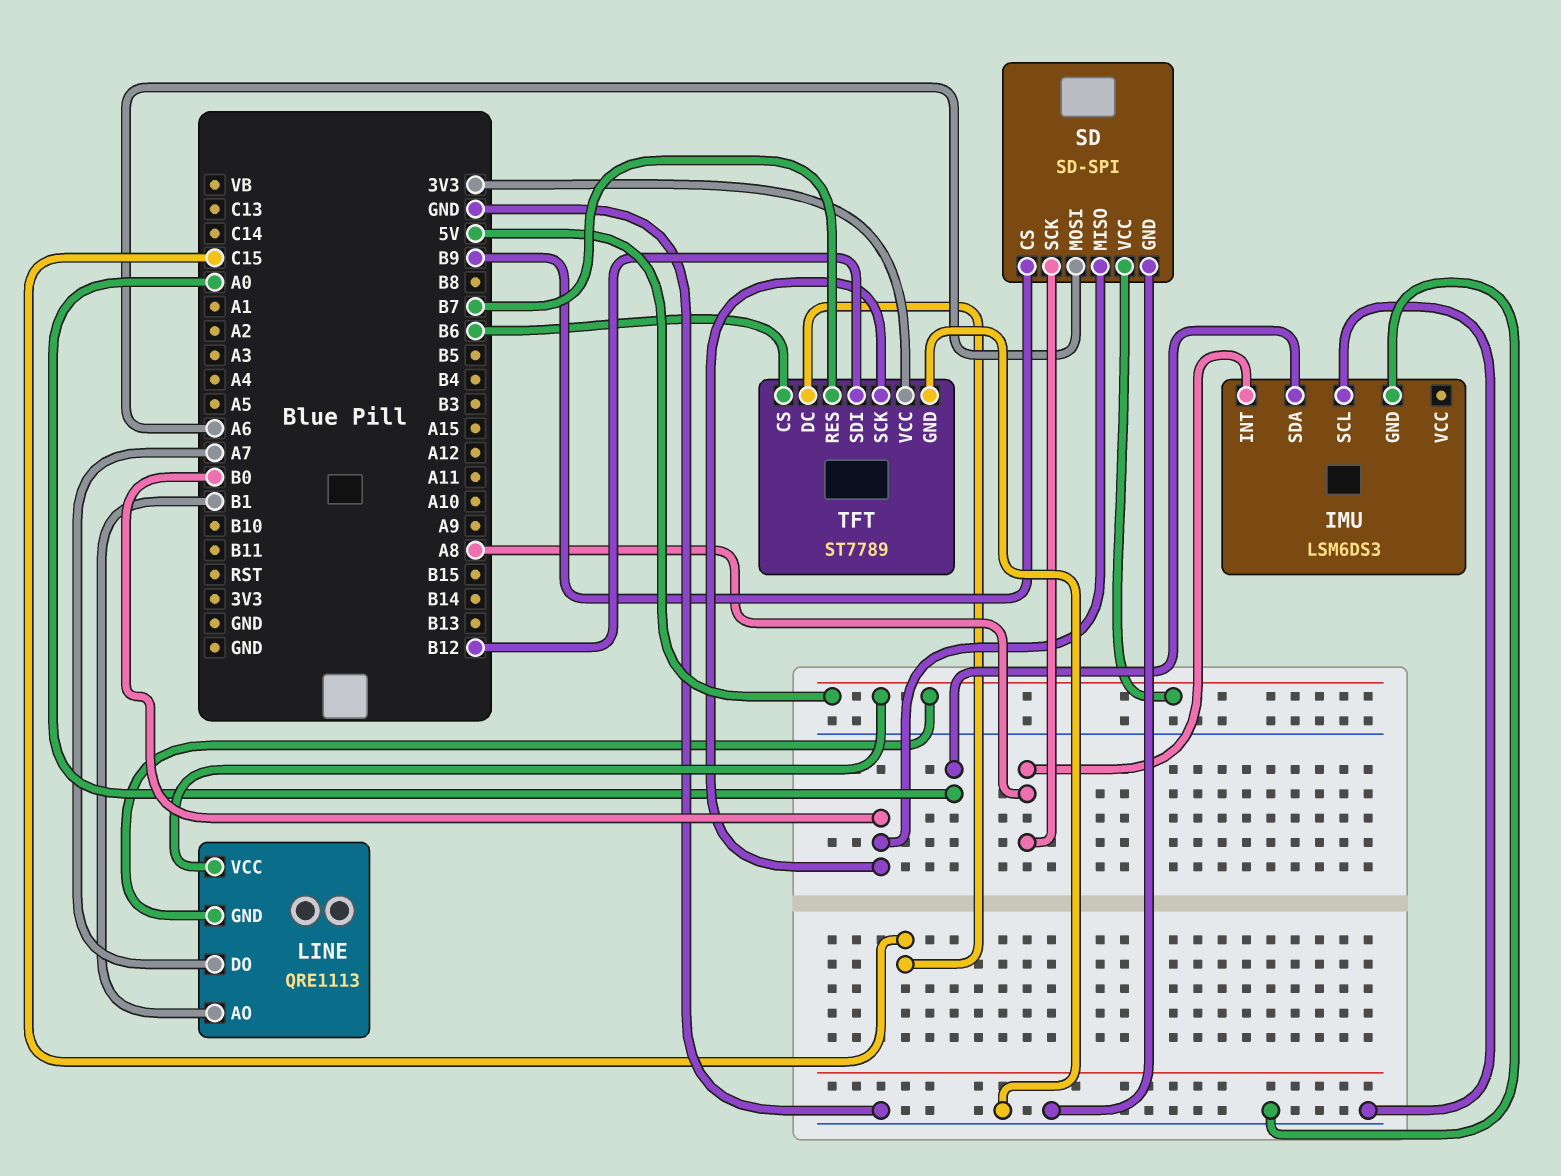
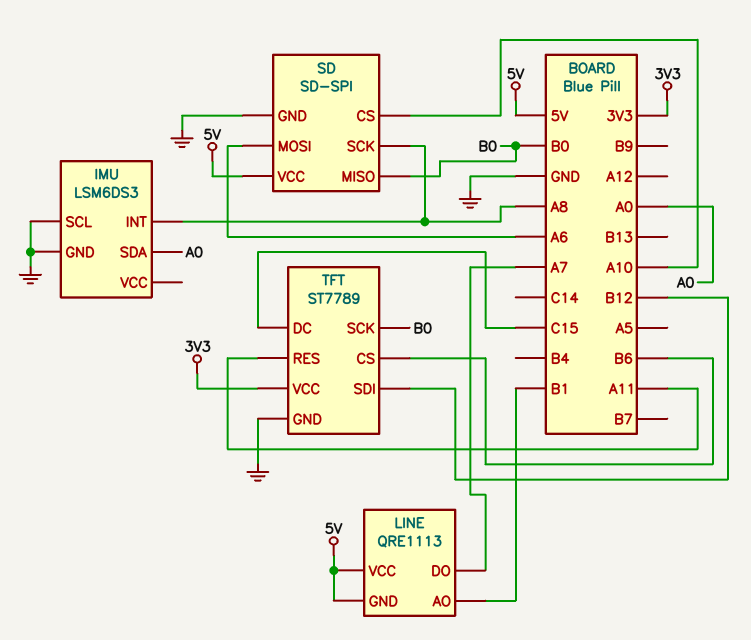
SD pin CS: B9 -> A10
TFT pin RES: B7 -> A11

